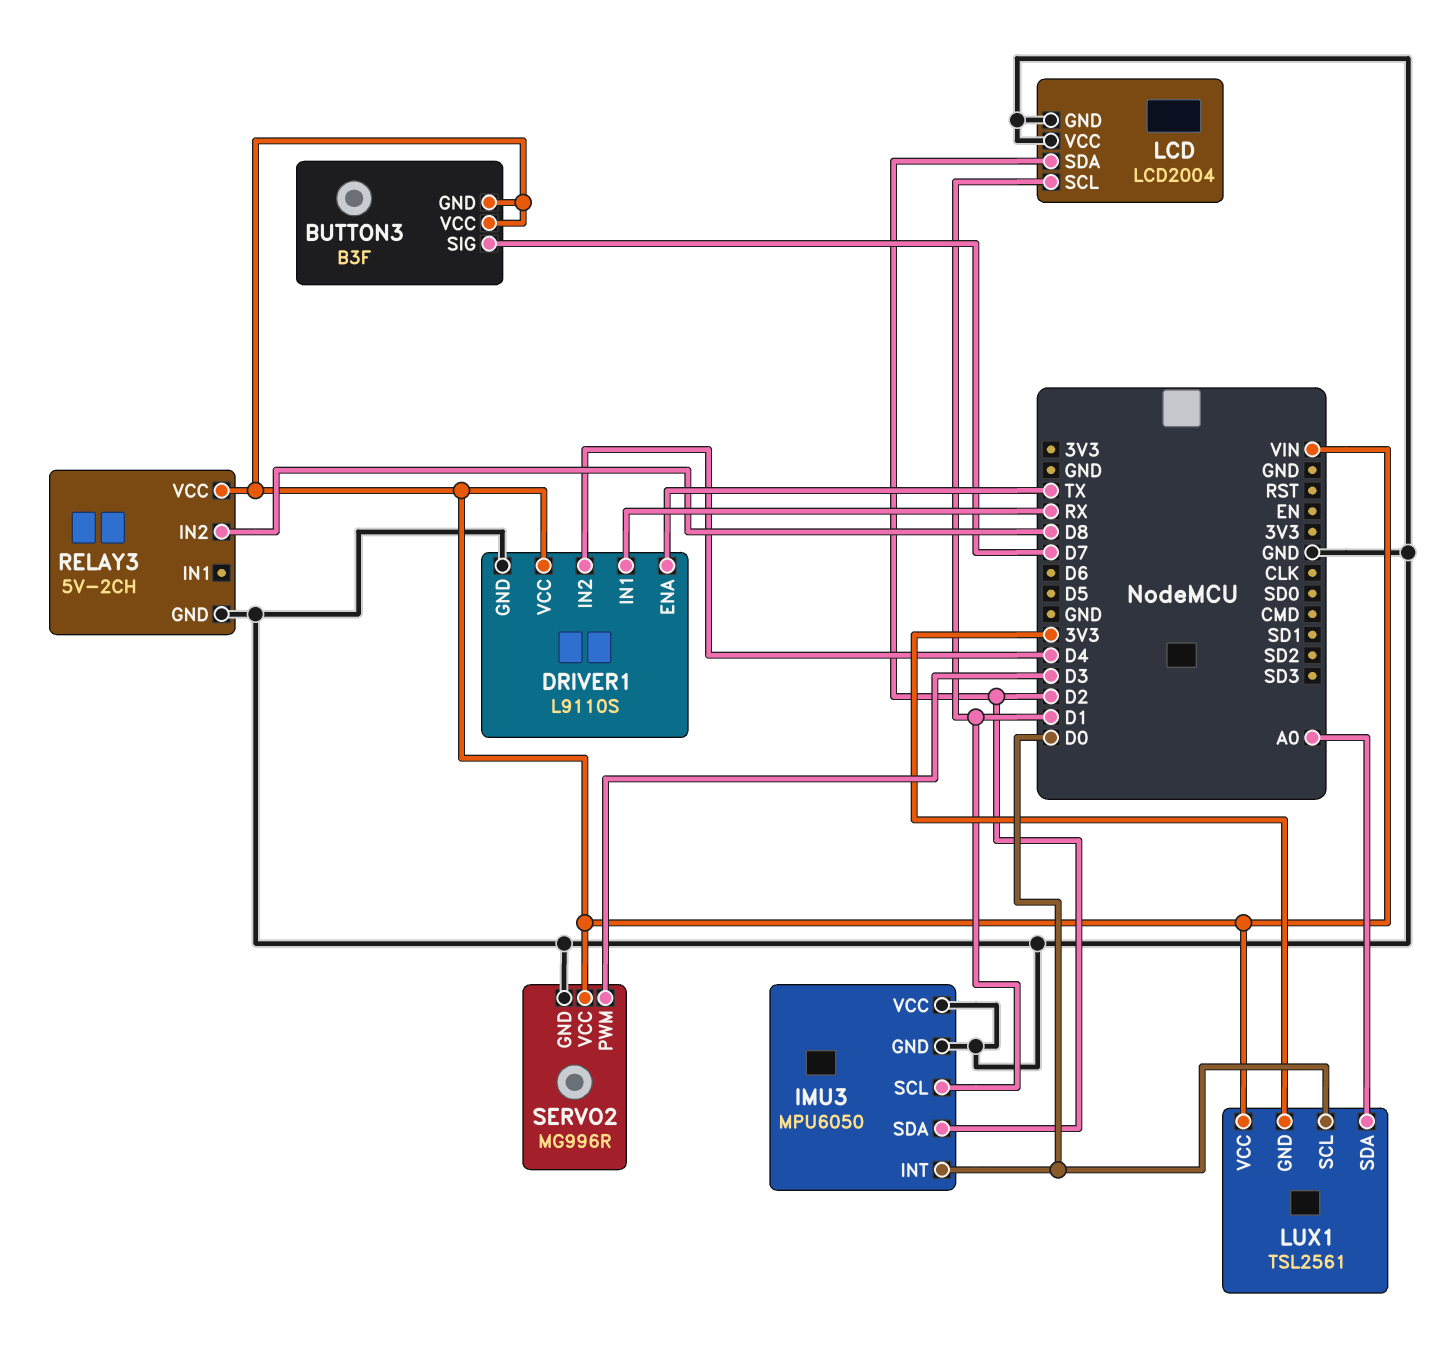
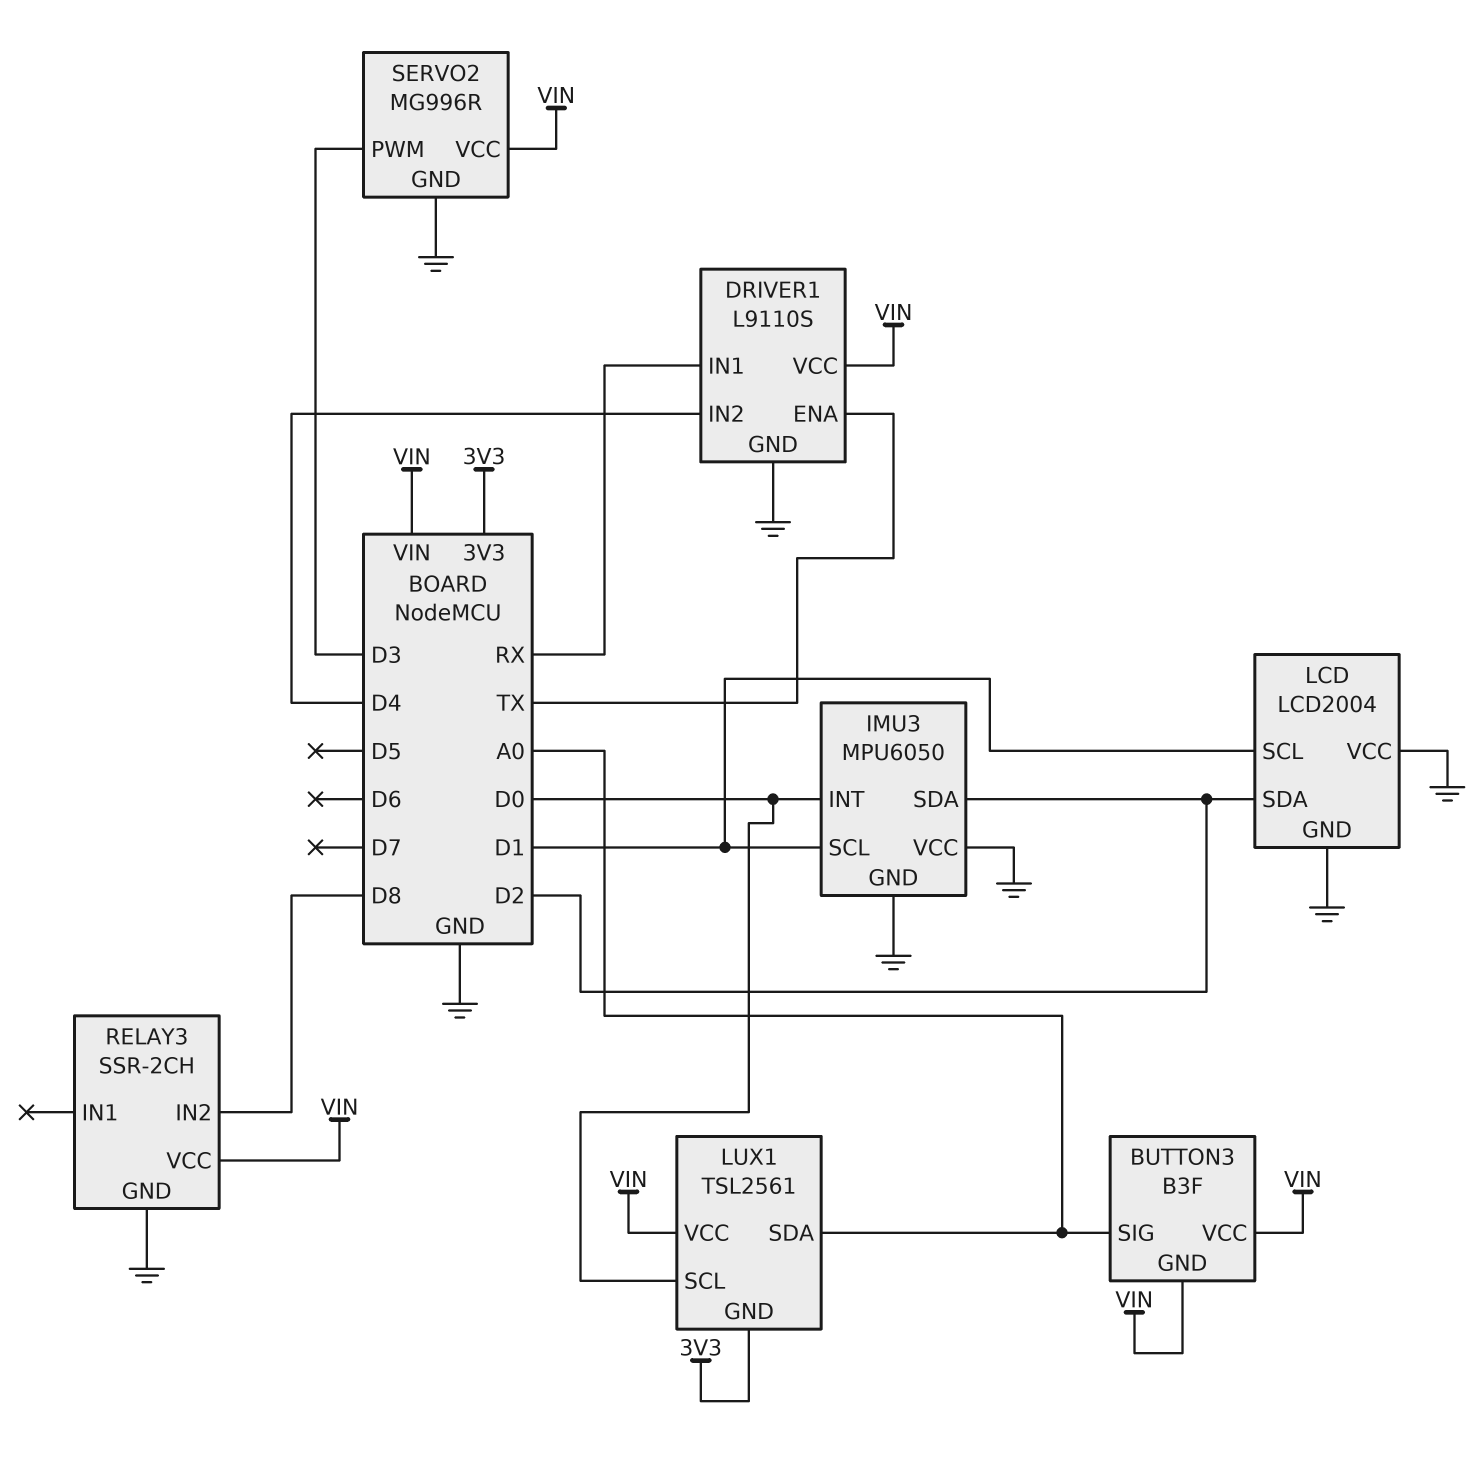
BUTTON3 pin SIG: D7 -> A0
RELAY3: 5V-2CH -> SSR-2CH

